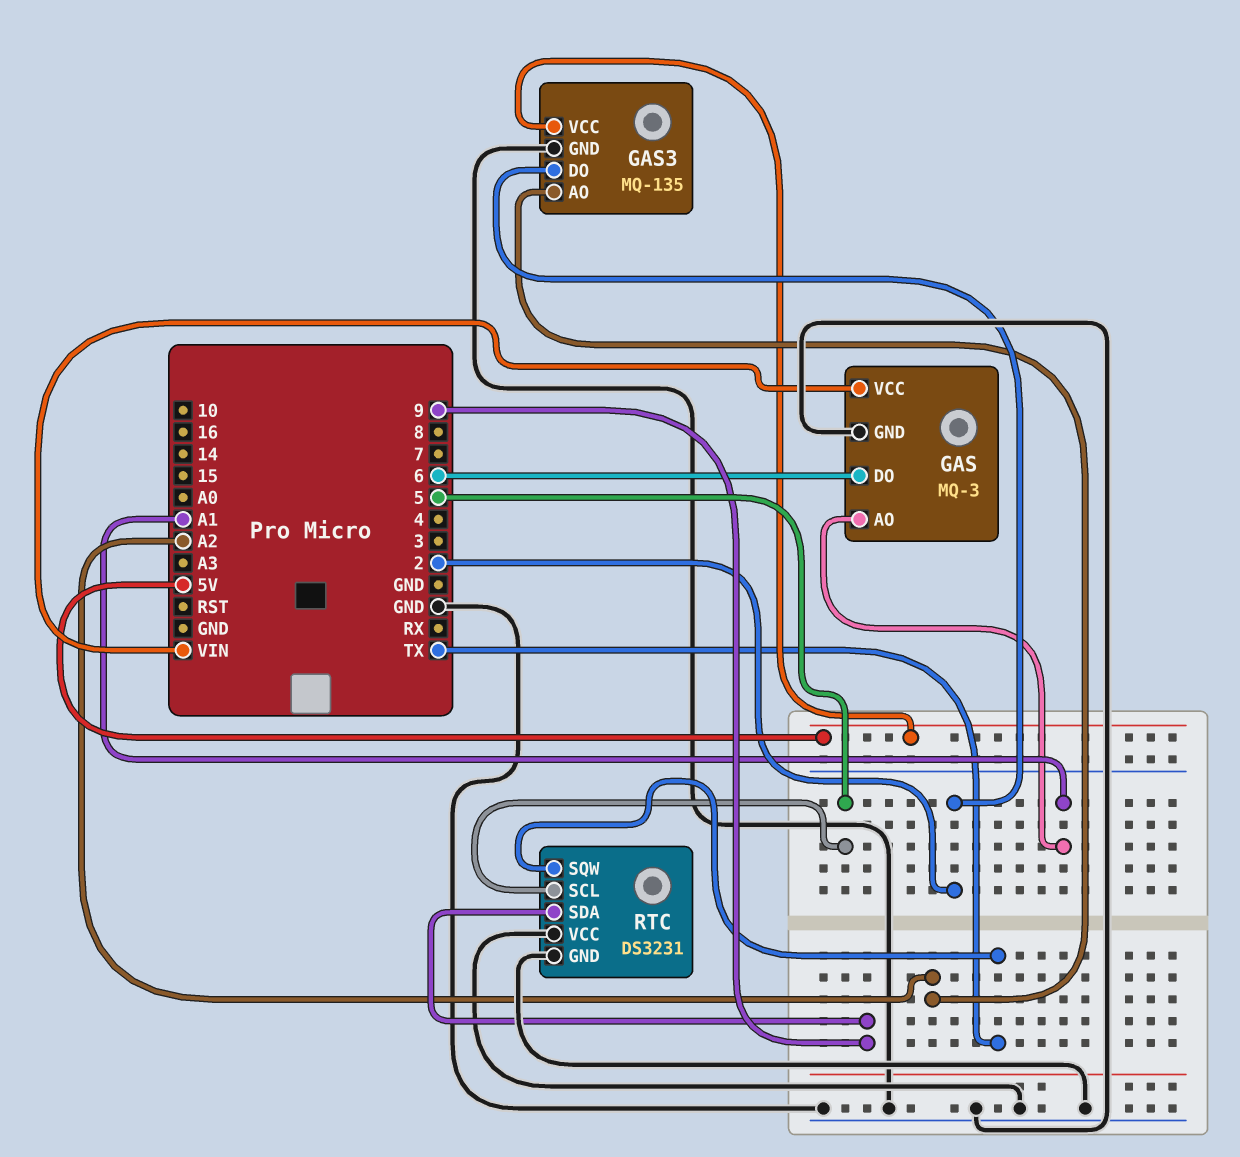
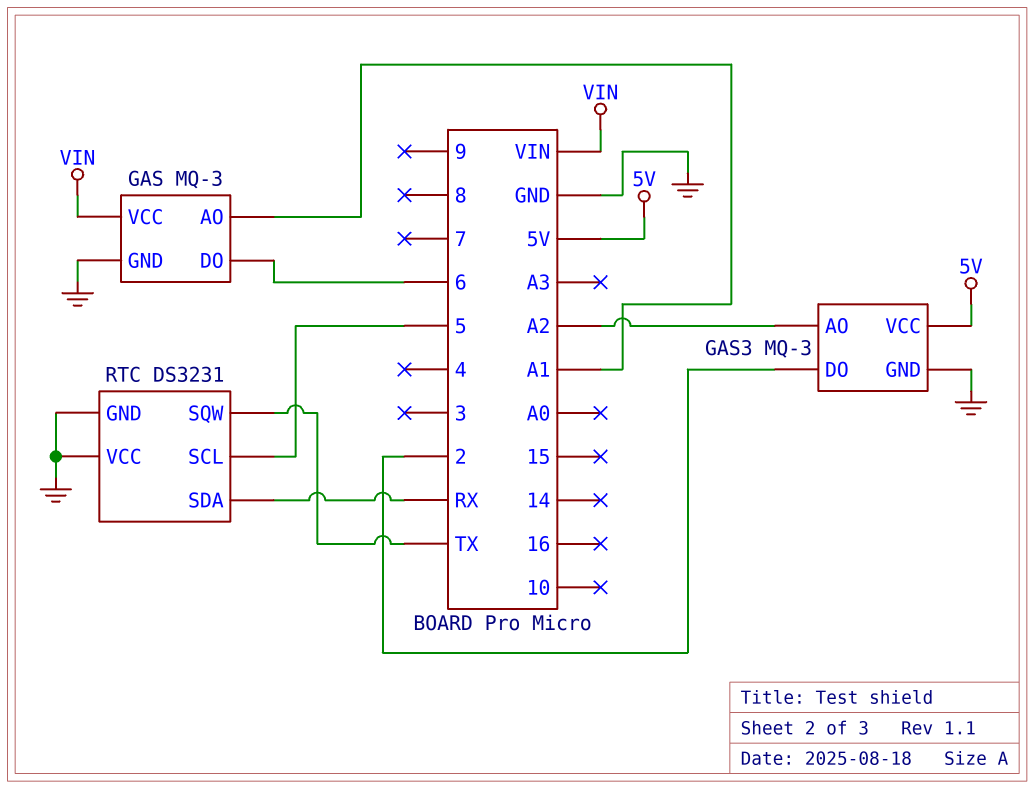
GAS3: MQ-135 -> MQ-3
RTC pin SDA: 9 -> RX

